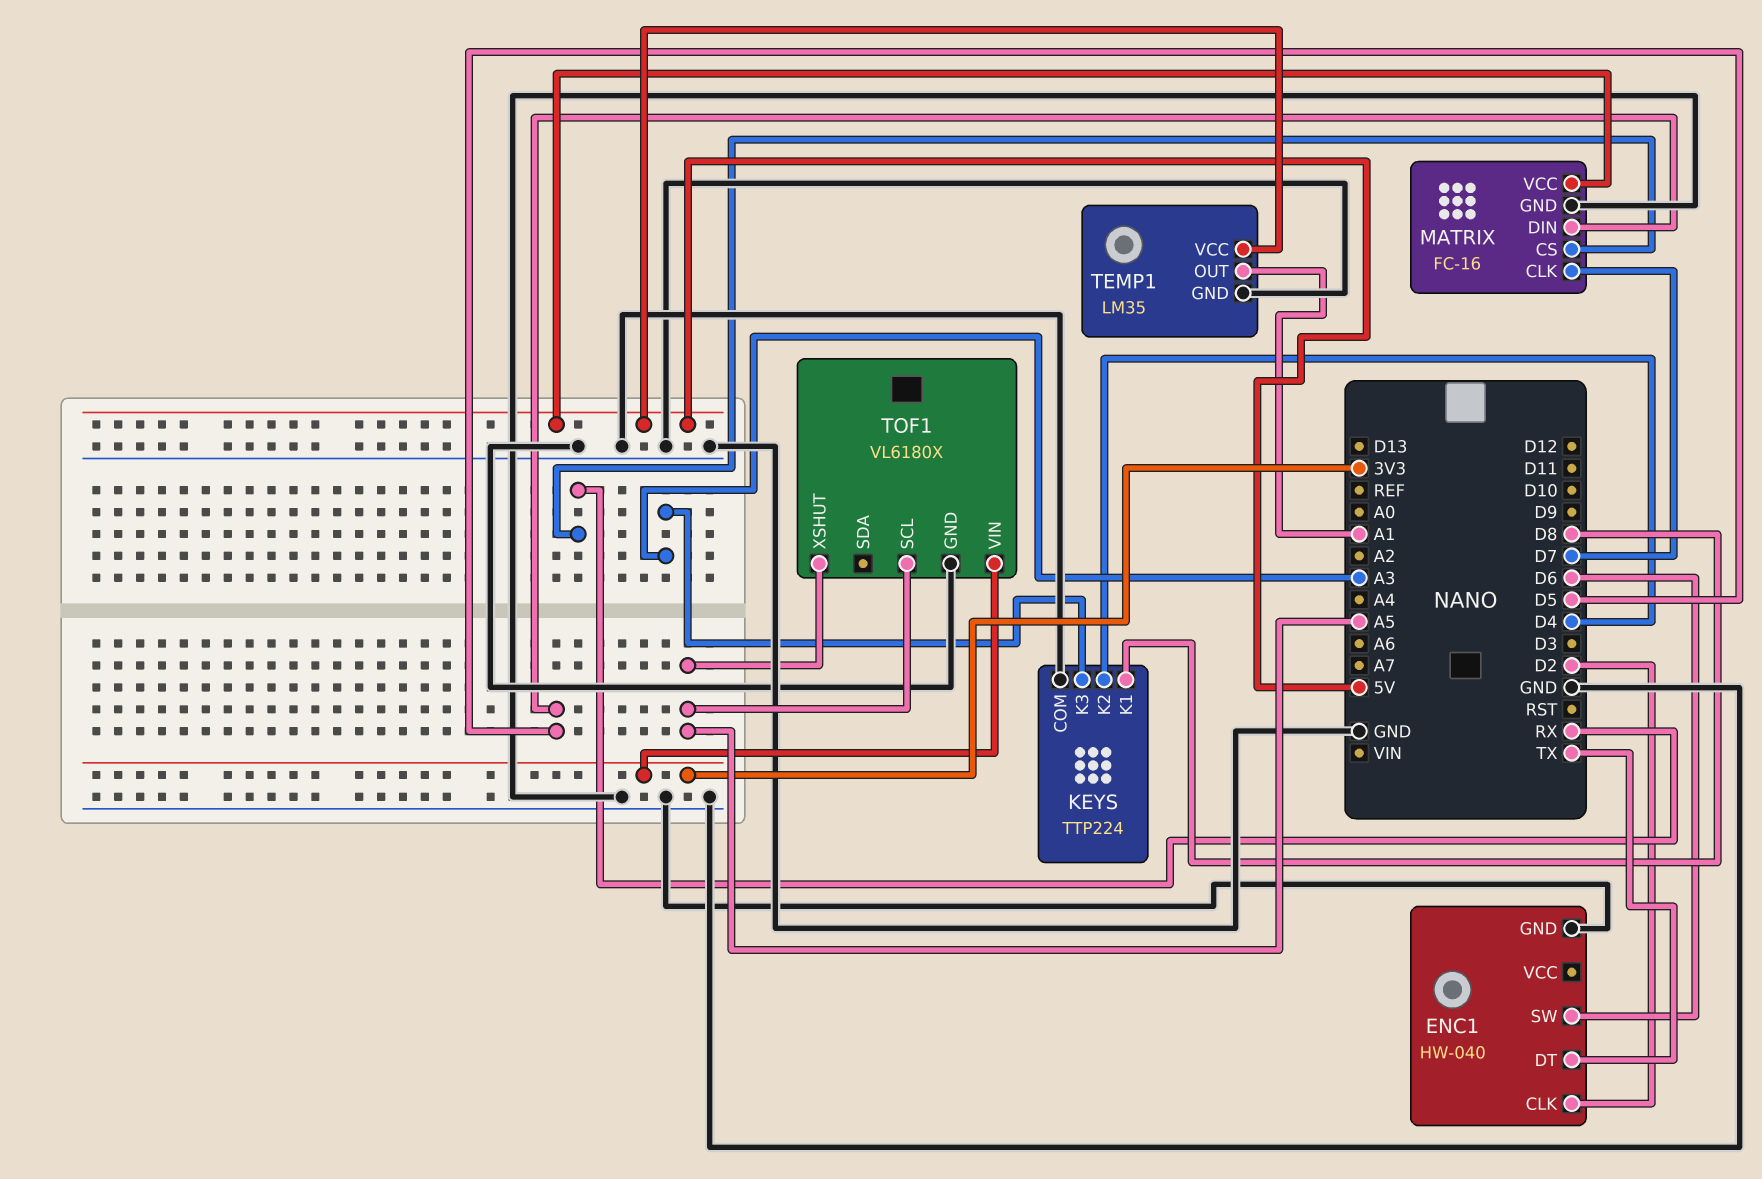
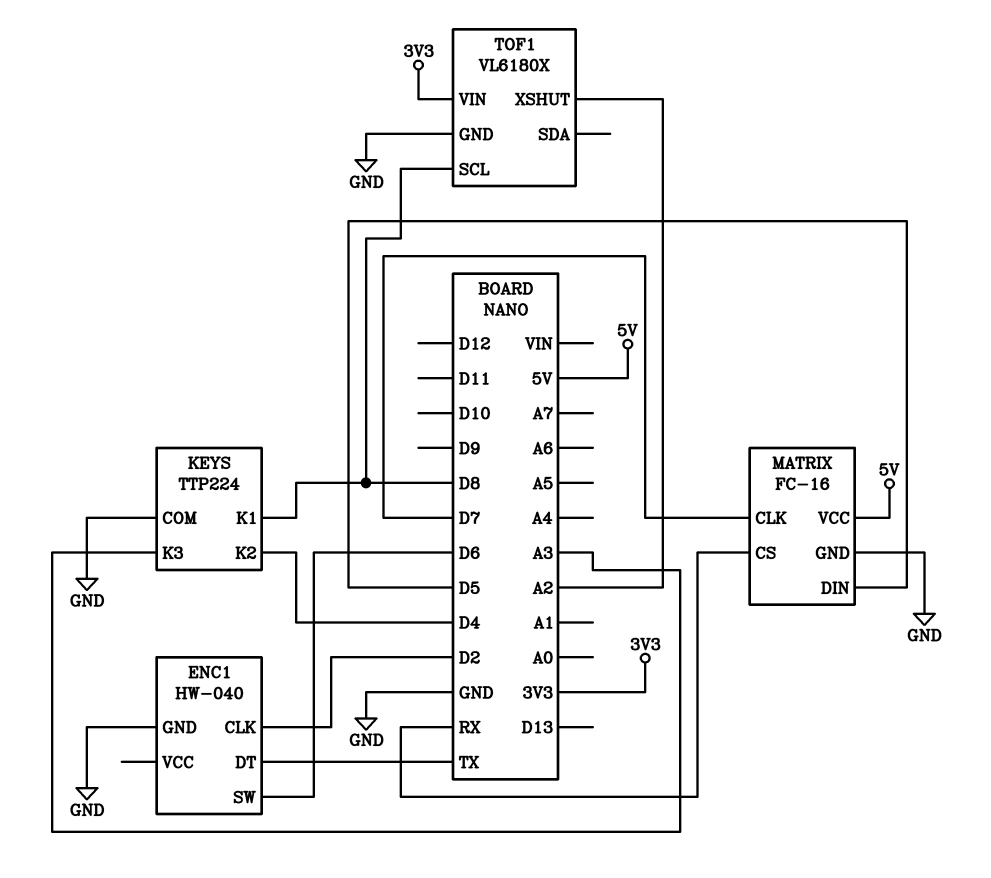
TEMP1: LM35 -> none
TEMP1 pin GND: GND -> none
TEMP1 pin OUT: A1 -> none
TEMP1 pin VCC: 5V -> none
TOF1 pin SCL: A5 -> D8
TOF1 pin XSHUT: A5 -> A2

